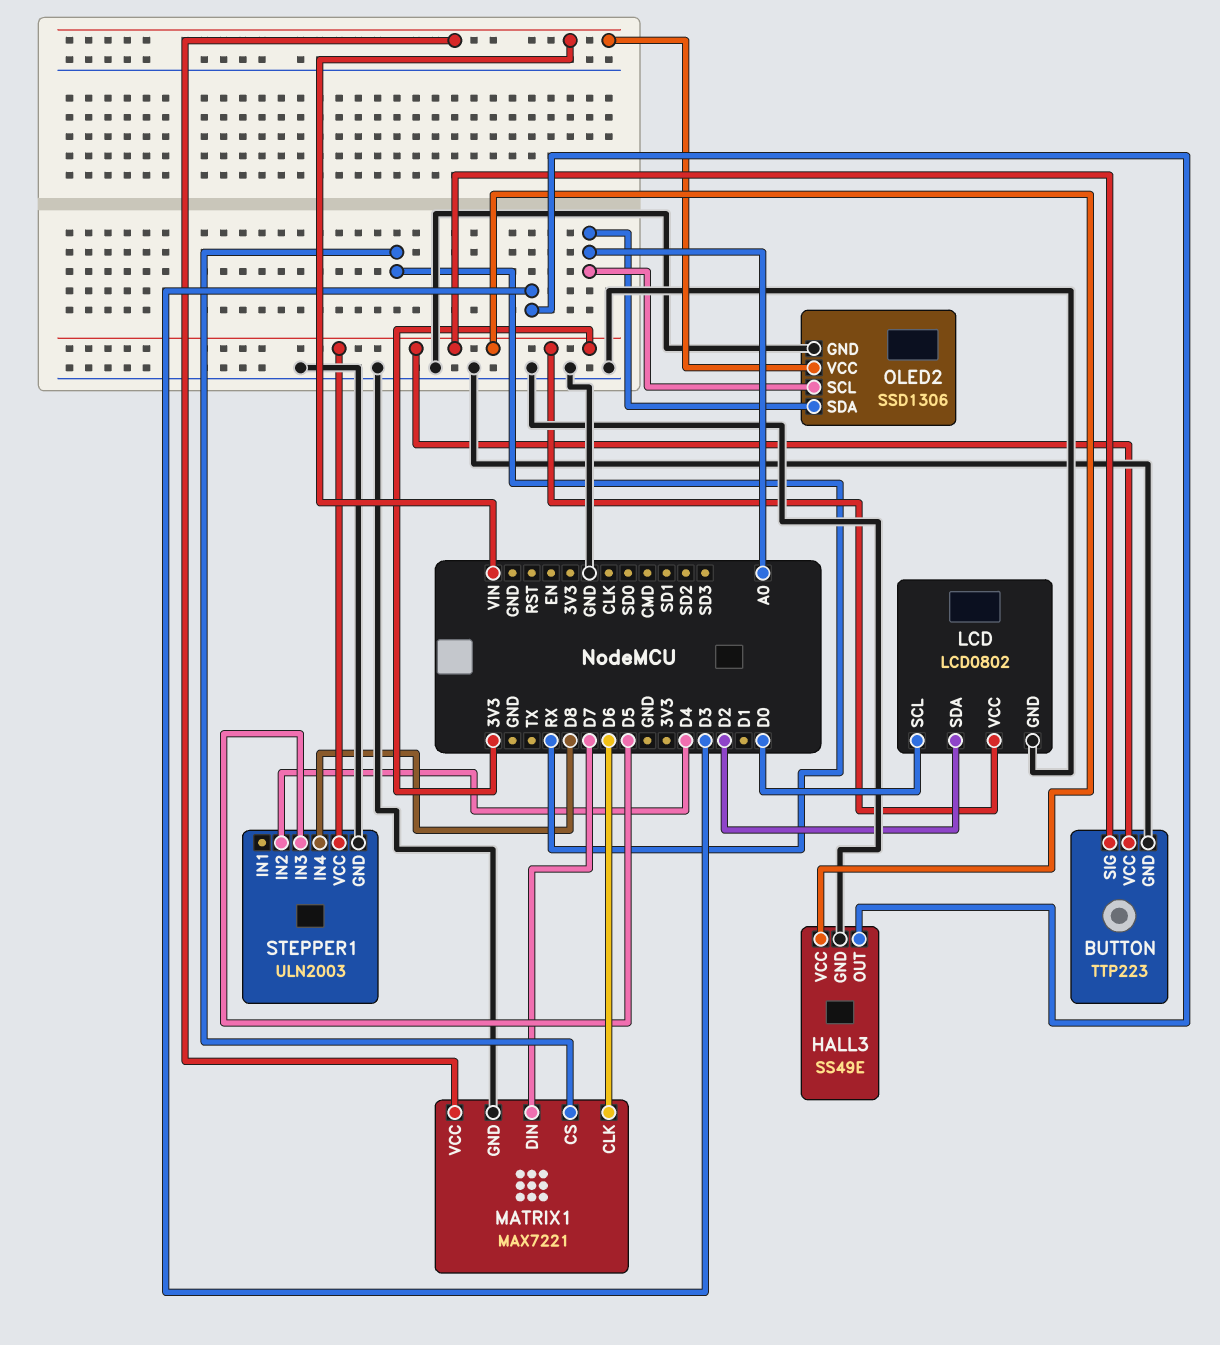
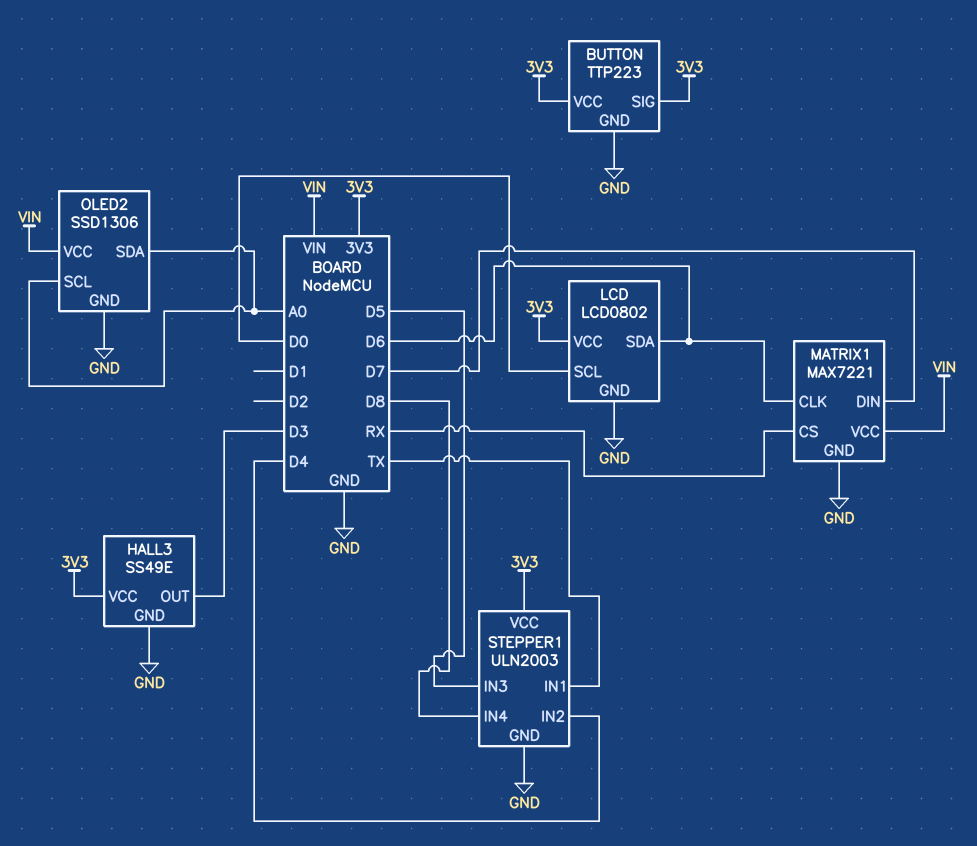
LCD pin SDA: D2 -> D6
STEPPER1 pin IN1: none -> TX

